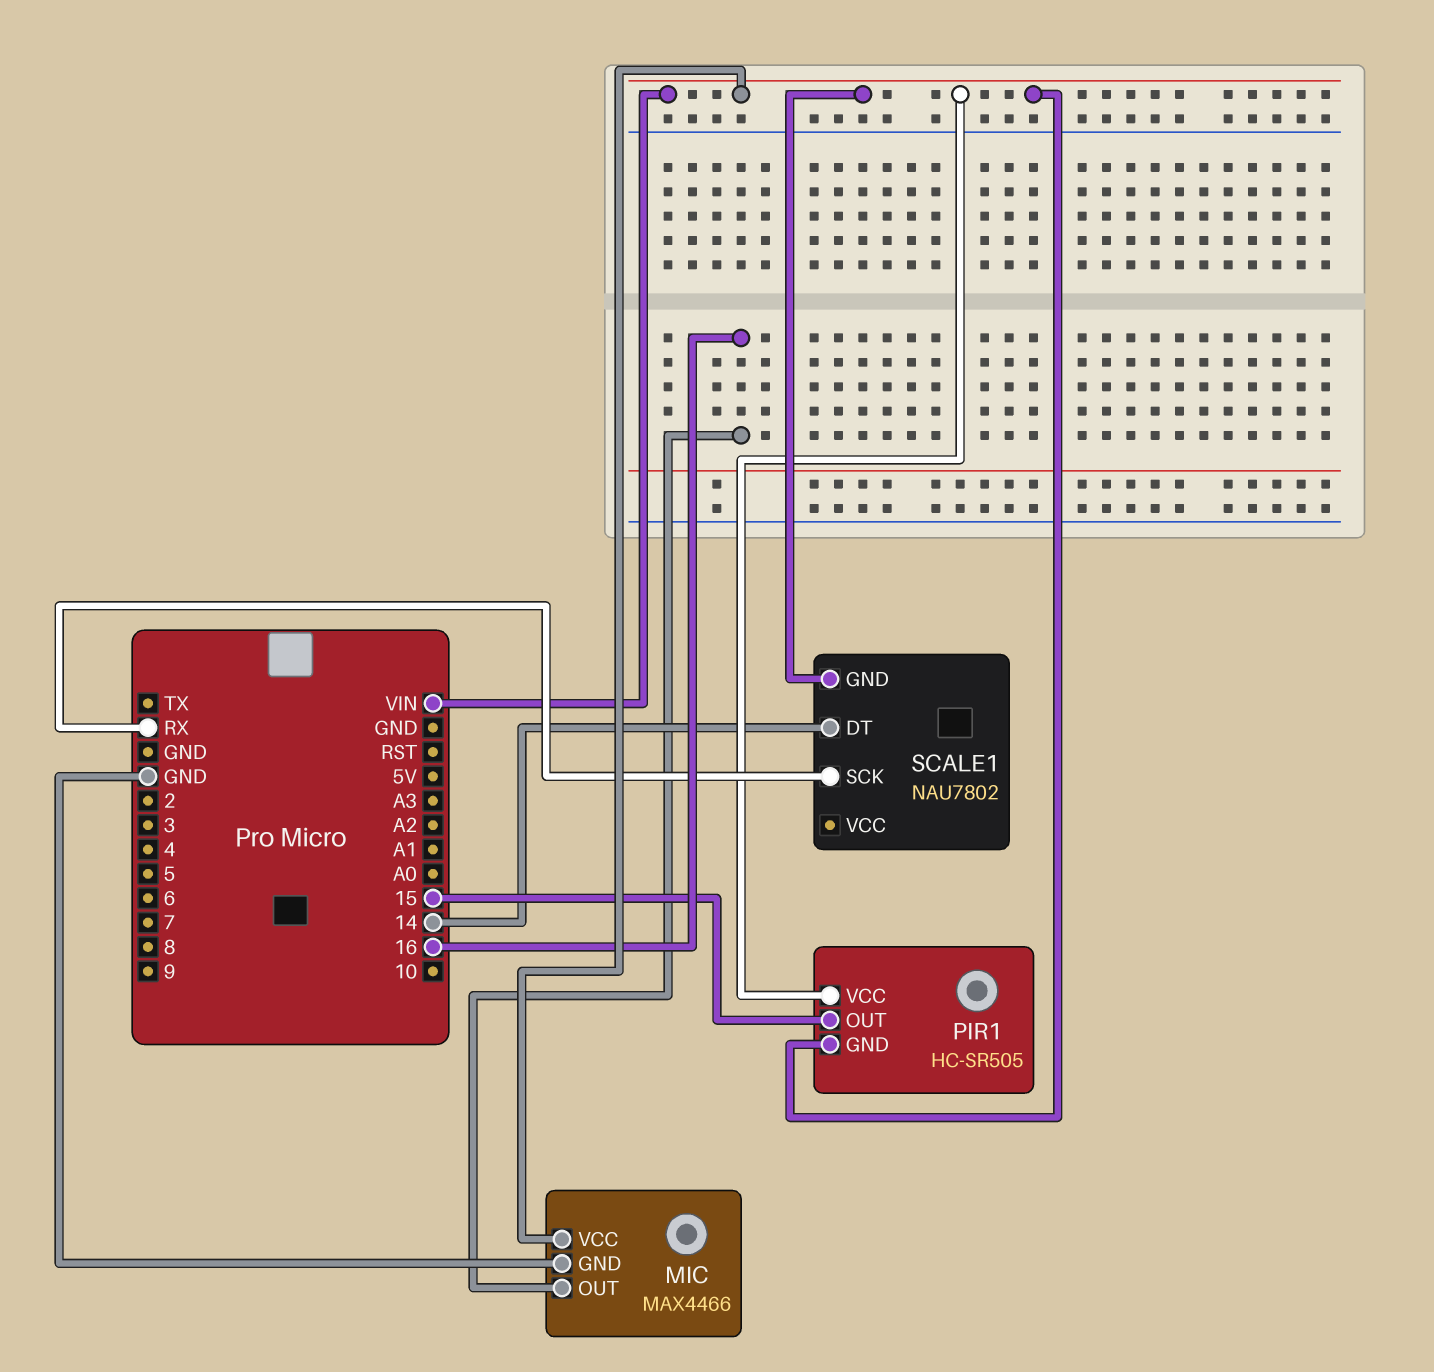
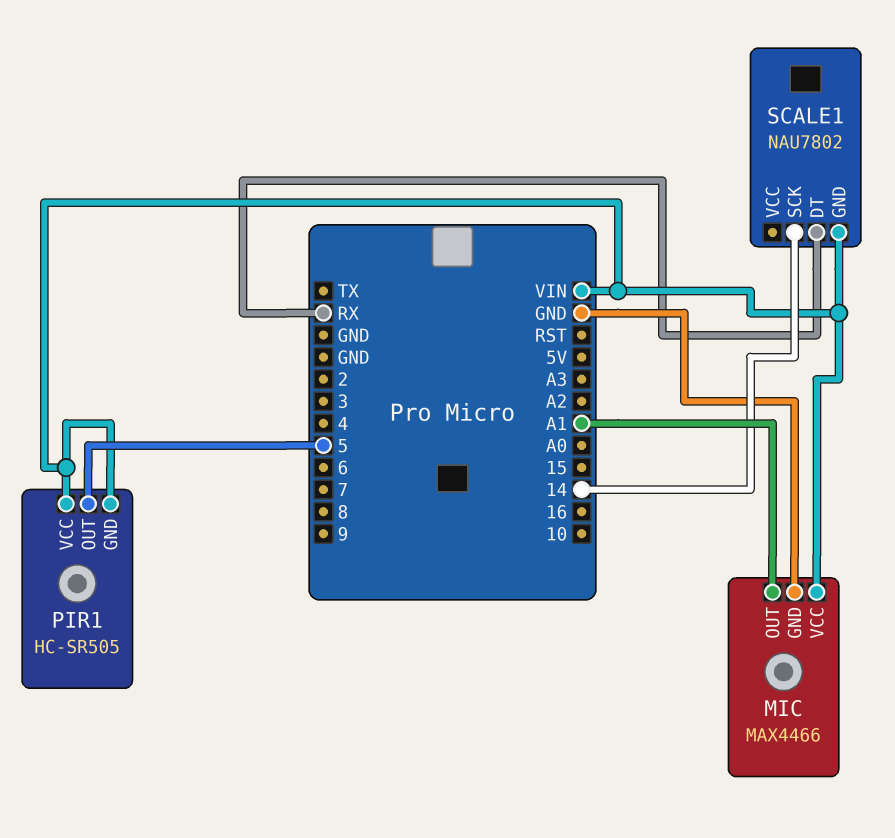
MIC pin OUT: 16 -> A1
PIR1 pin OUT: 15 -> 5
SCALE1 pin DT: 14 -> RX
SCALE1 pin SCK: RX -> 14

